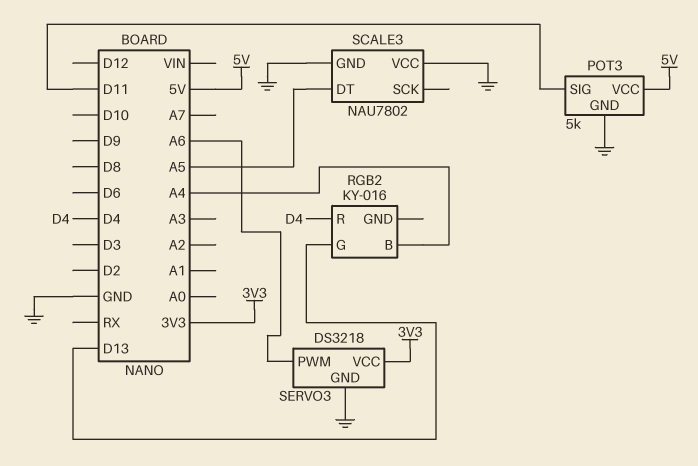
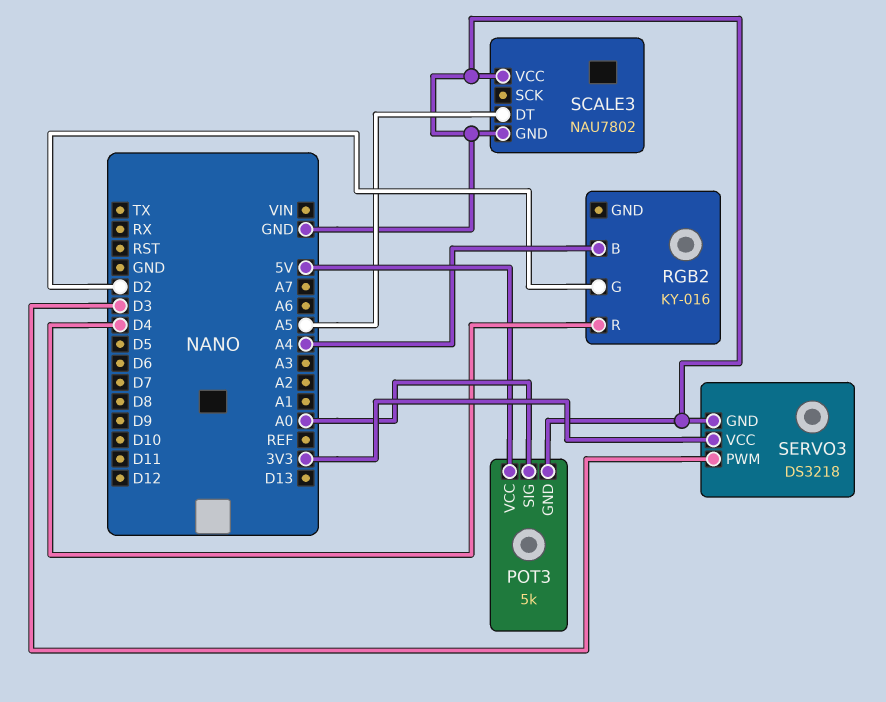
POT3 pin SIG: D11 -> A0
RGB2 pin G: D13 -> D2
SERVO3 pin PWM: A6 -> D3

